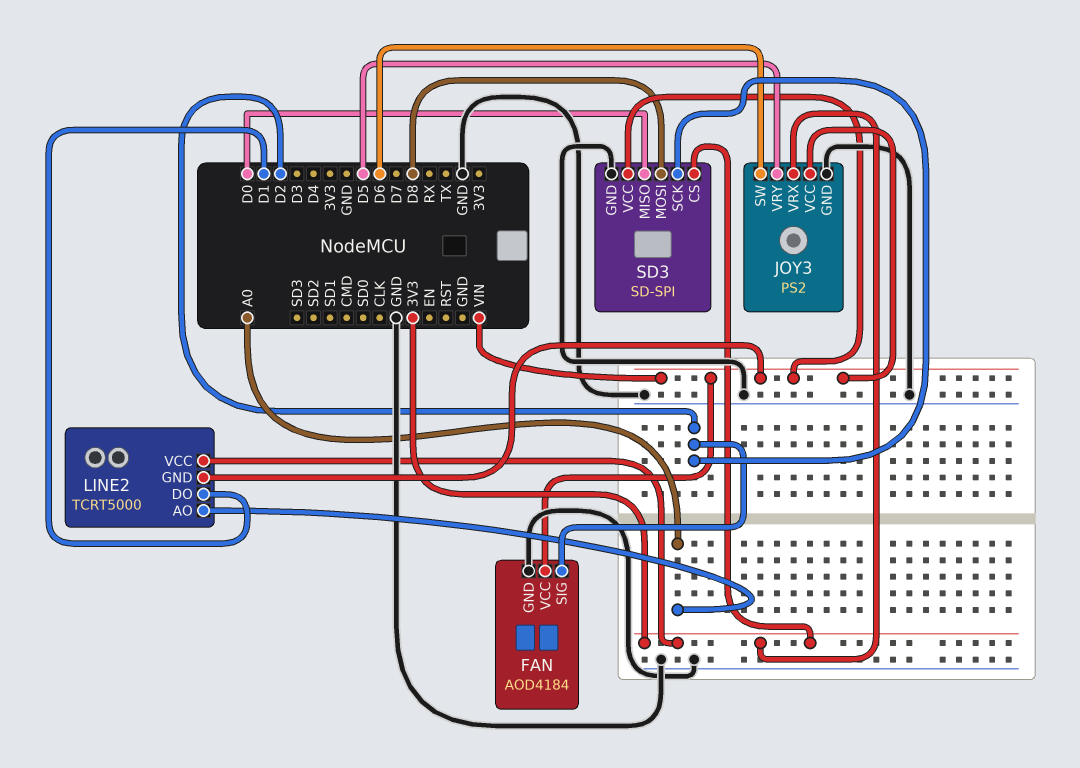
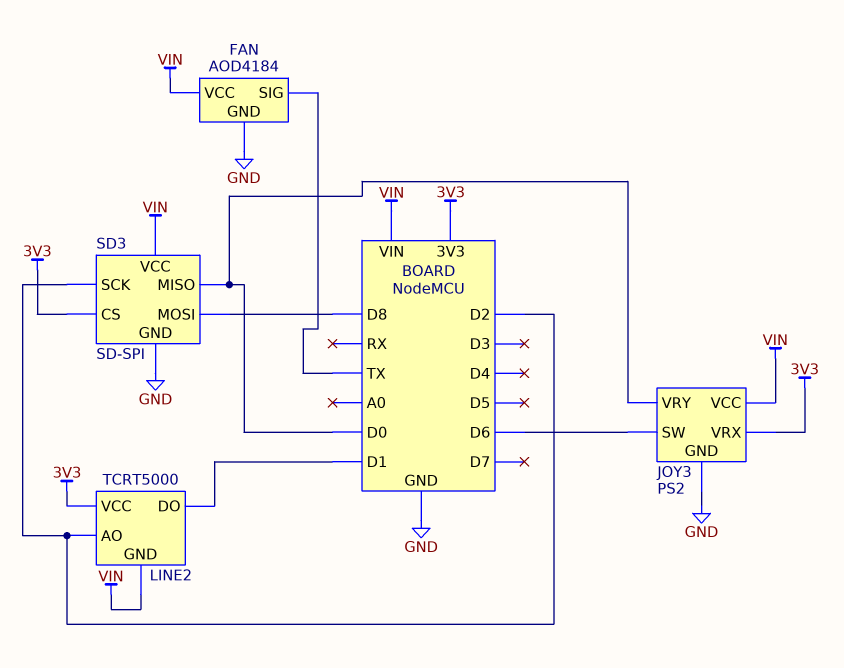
FAN pin SIG: D2 -> TX
JOY3 pin VRY: D5 -> D0
LINE2 pin AO: A0 -> D2

